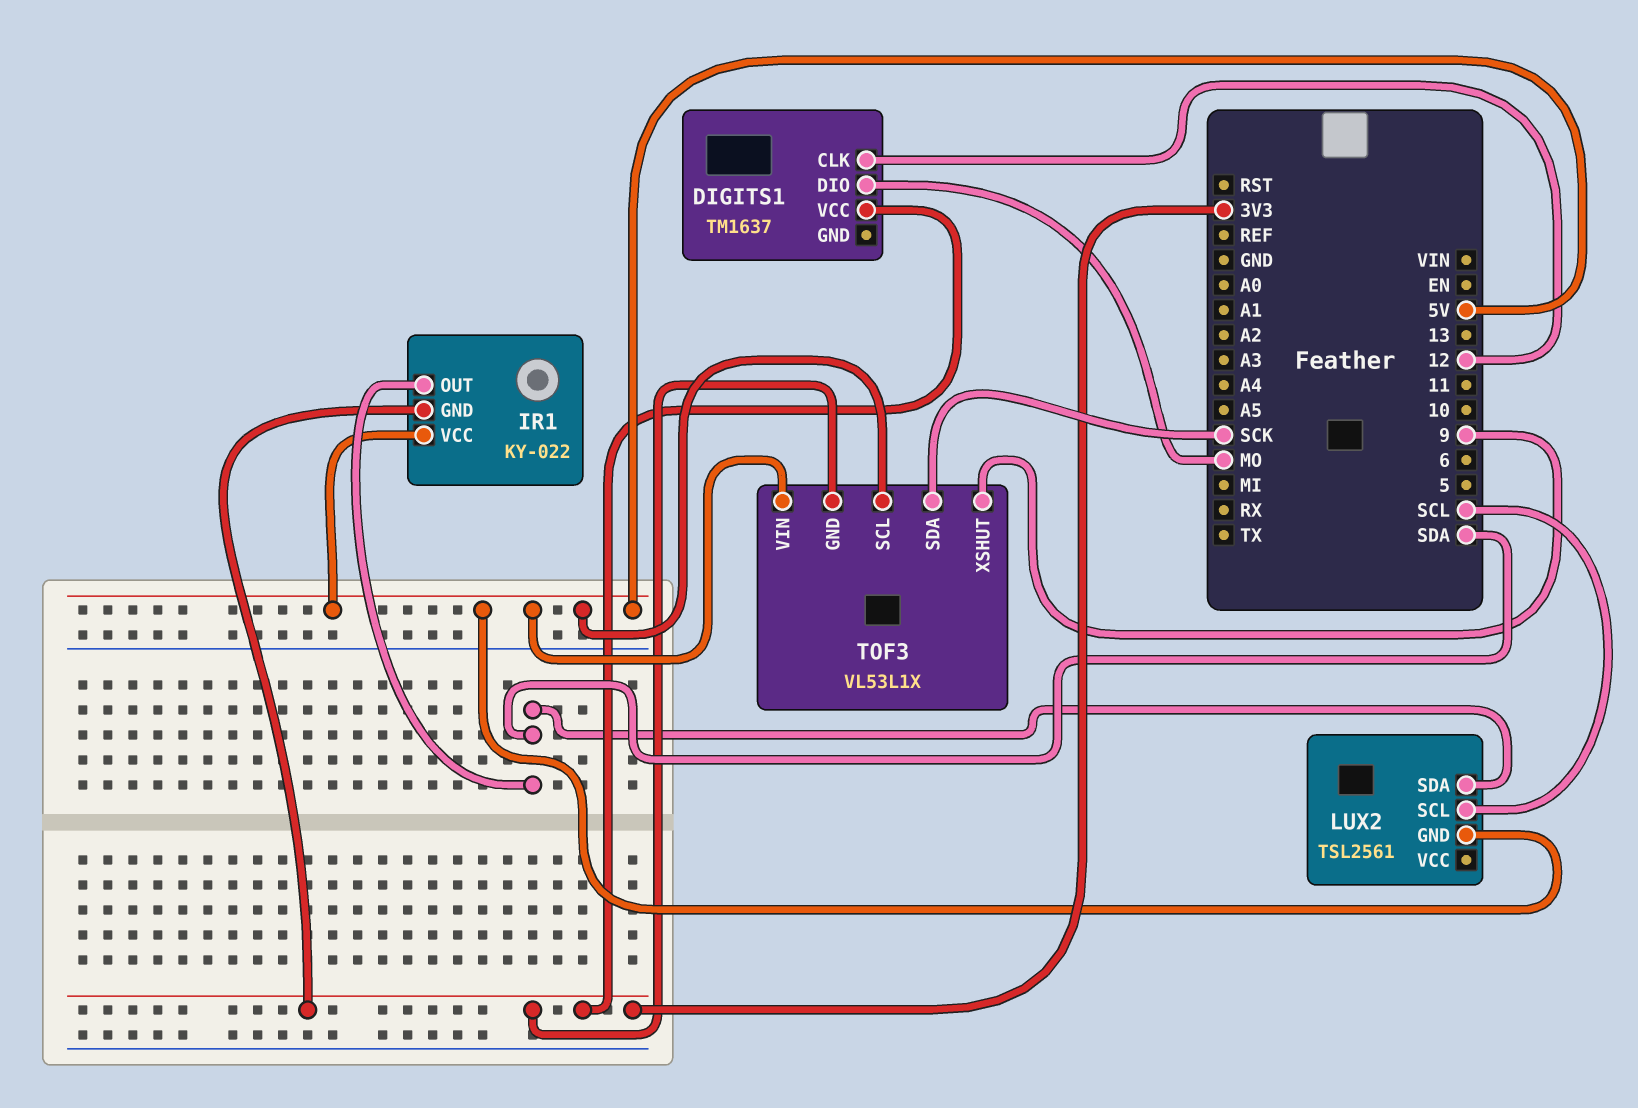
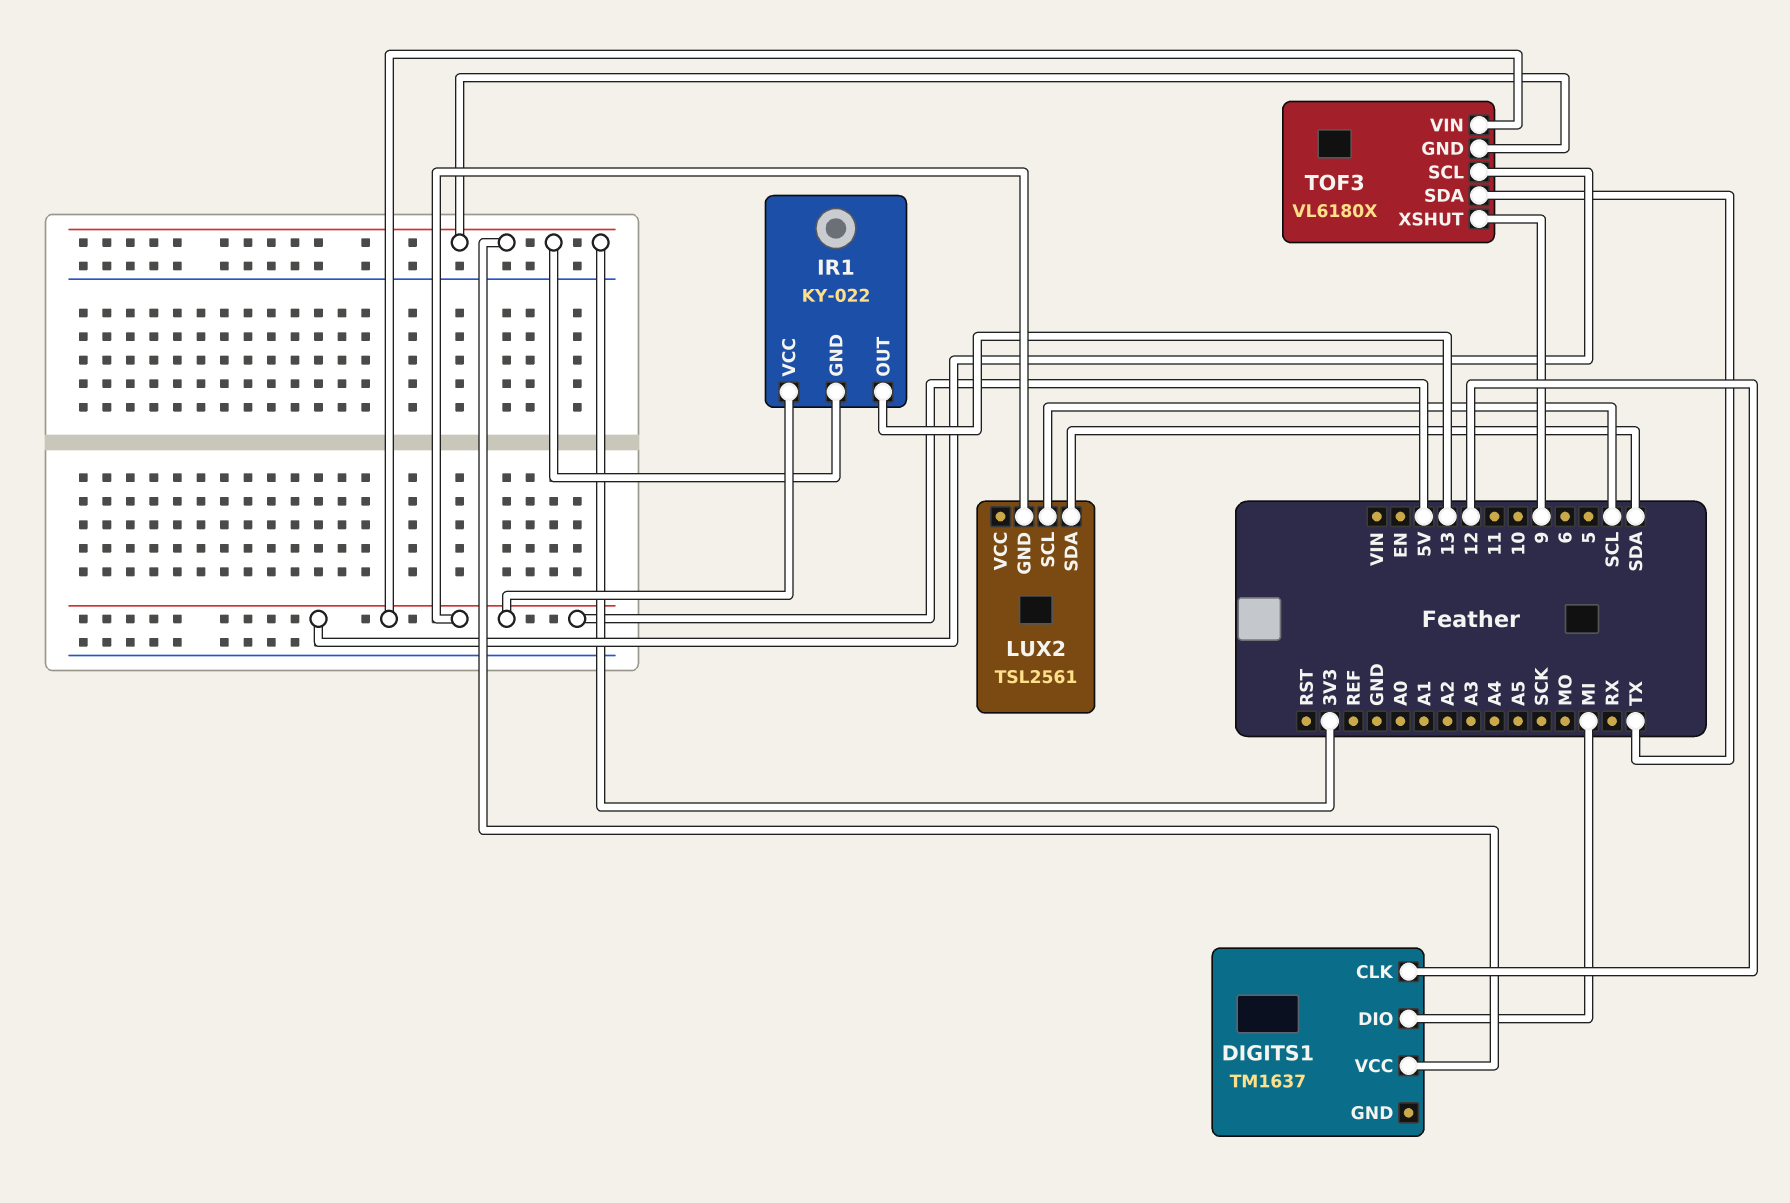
DIGITS1 pin DIO: MO -> MI
IR1 pin OUT: SDA -> 13
TOF3: VL53L1X -> VL6180X
TOF3 pin SDA: SCK -> TX

